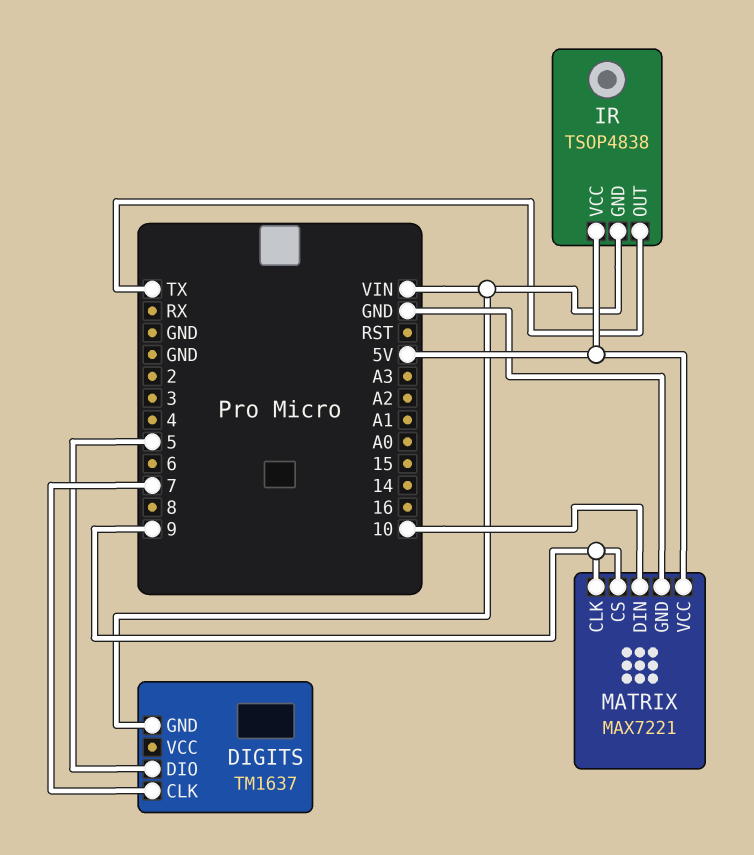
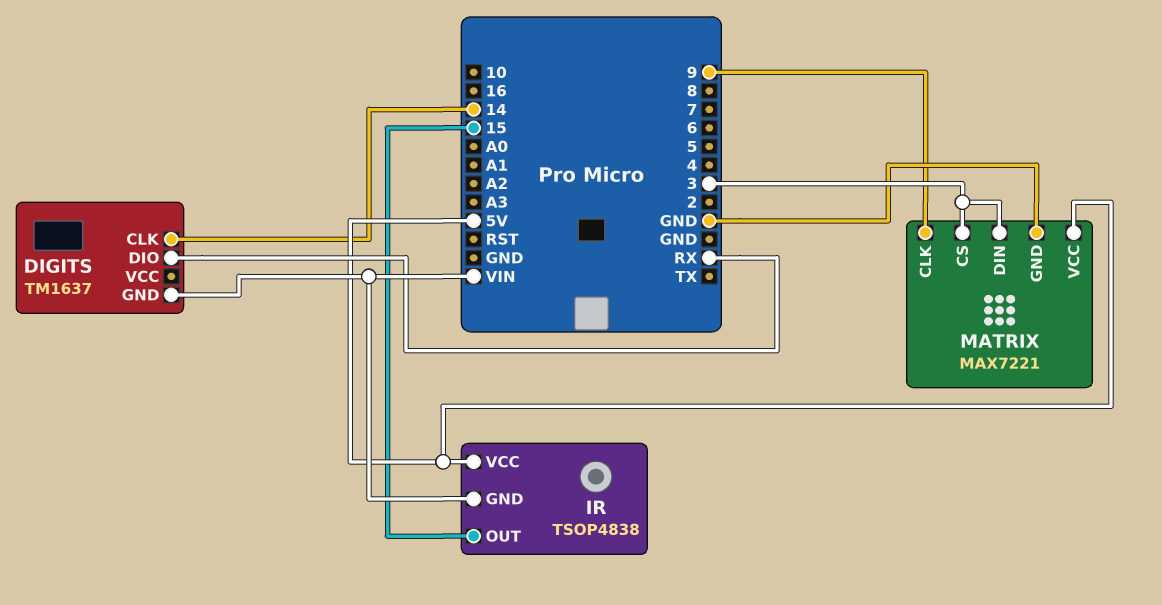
DIGITS pin CLK: 7 -> 14
DIGITS pin DIO: 5 -> RX
IR pin OUT: TX -> 15
MATRIX pin CS: 9 -> 3
MATRIX pin DIN: 10 -> 3

